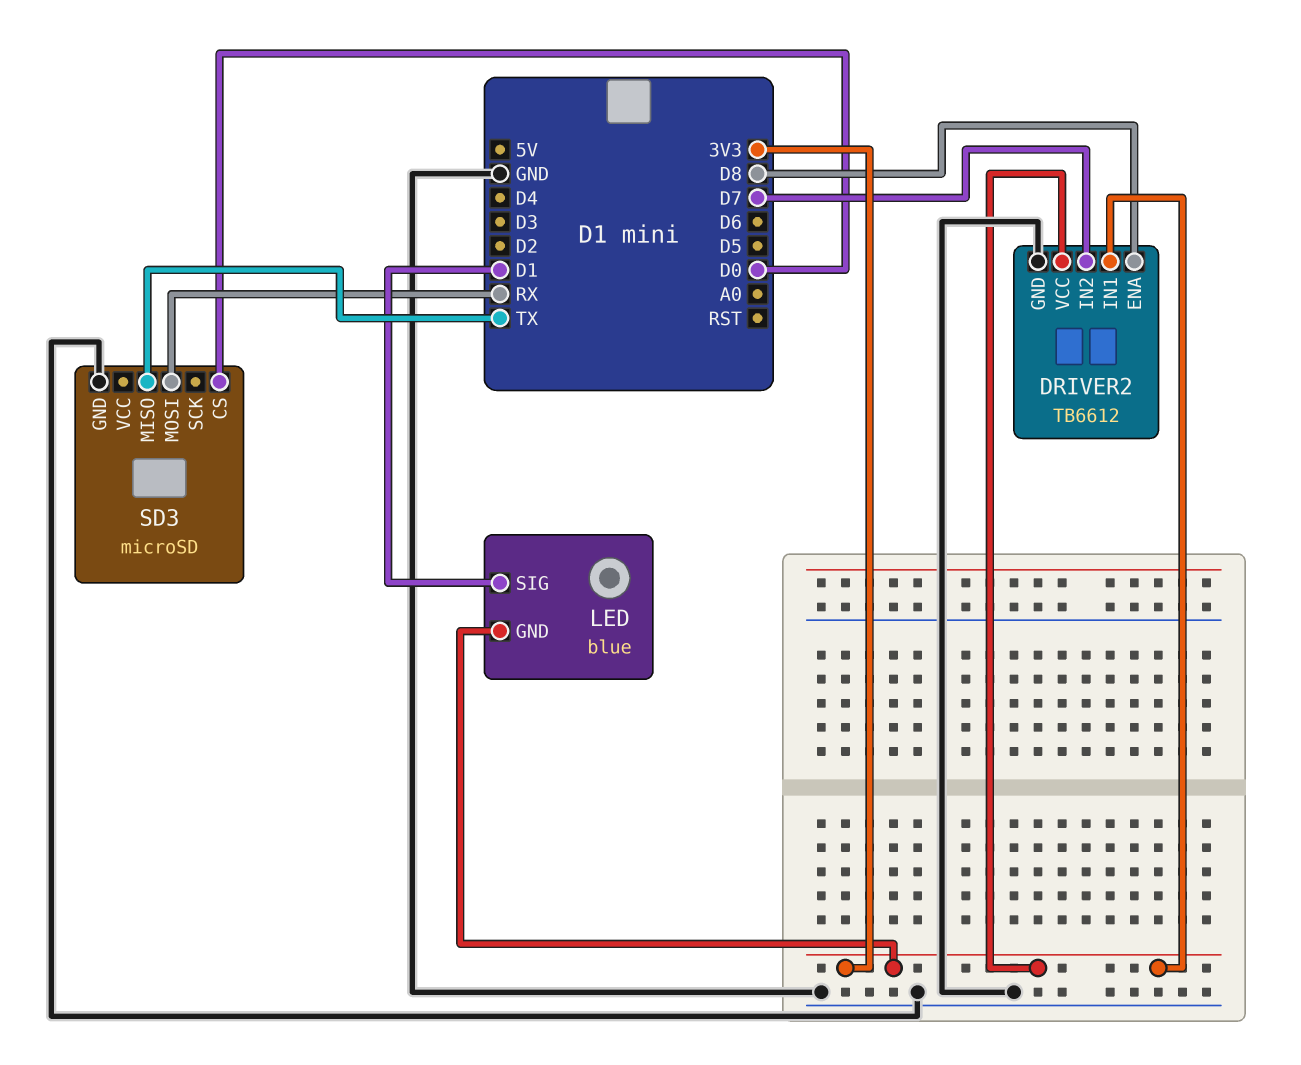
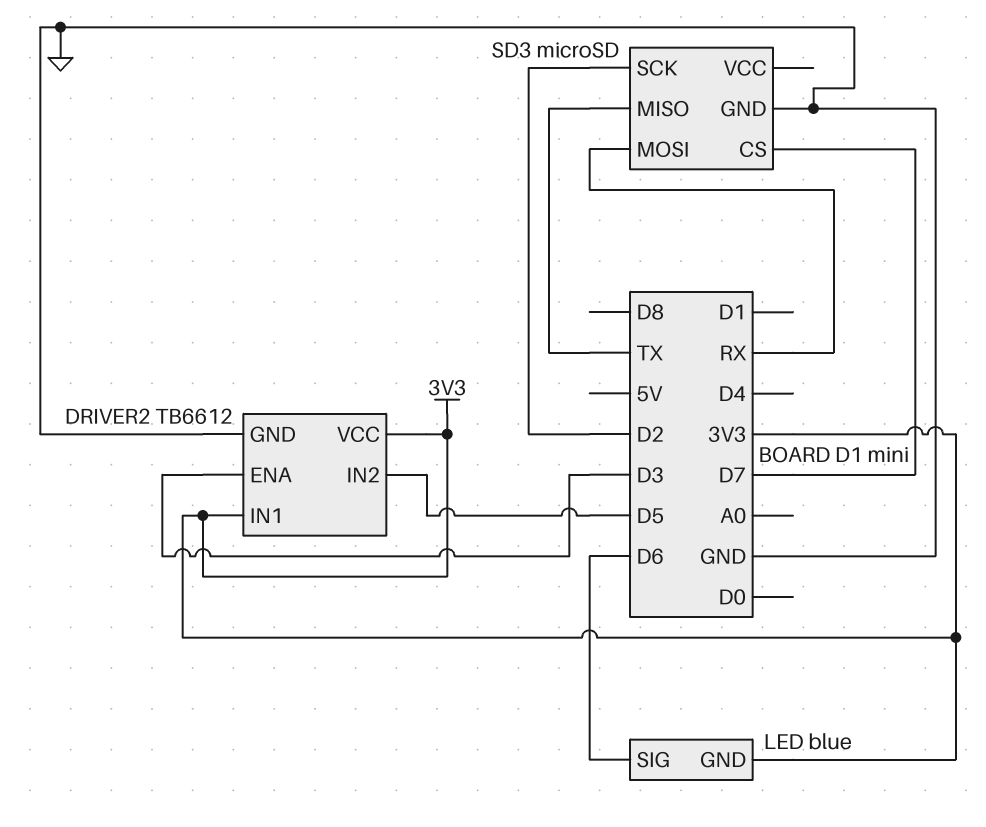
DRIVER2 pin ENA: D8 -> D3
DRIVER2 pin IN2: D7 -> D5
LED pin SIG: D1 -> D6
SD3 pin CS: D0 -> D7
SD3 pin SCK: none -> D2

